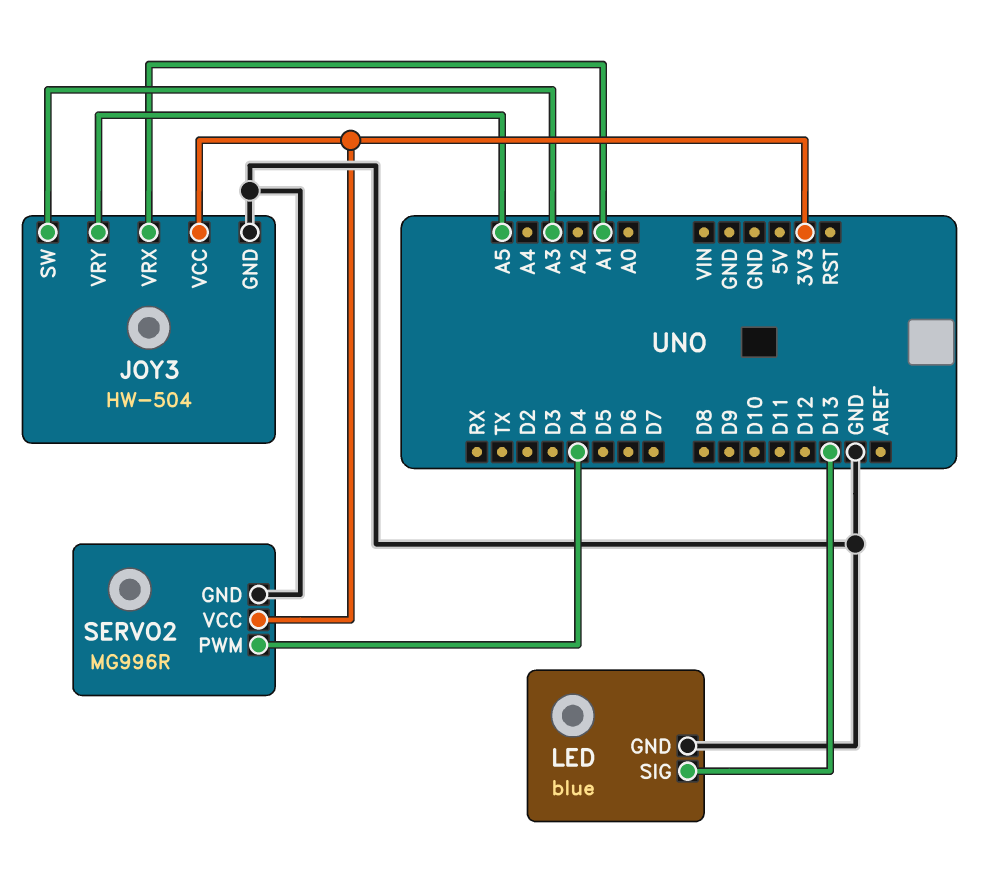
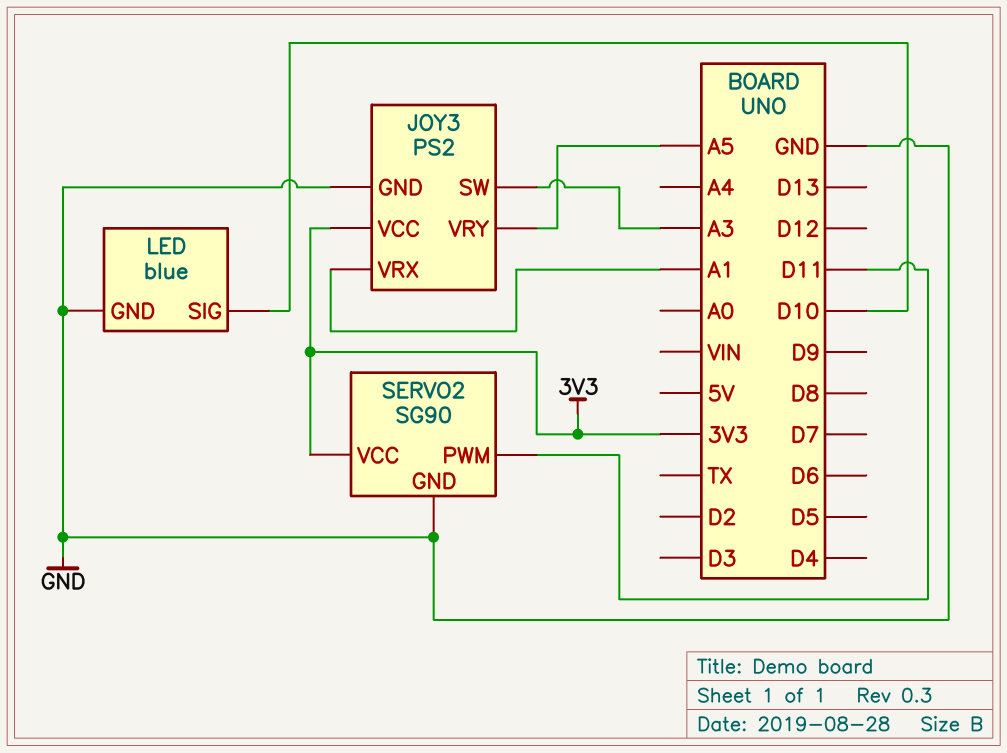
JOY3: HW-504 -> PS2
LED pin SIG: D13 -> D10
SERVO2: MG996R -> SG90
SERVO2 pin PWM: D4 -> D11

